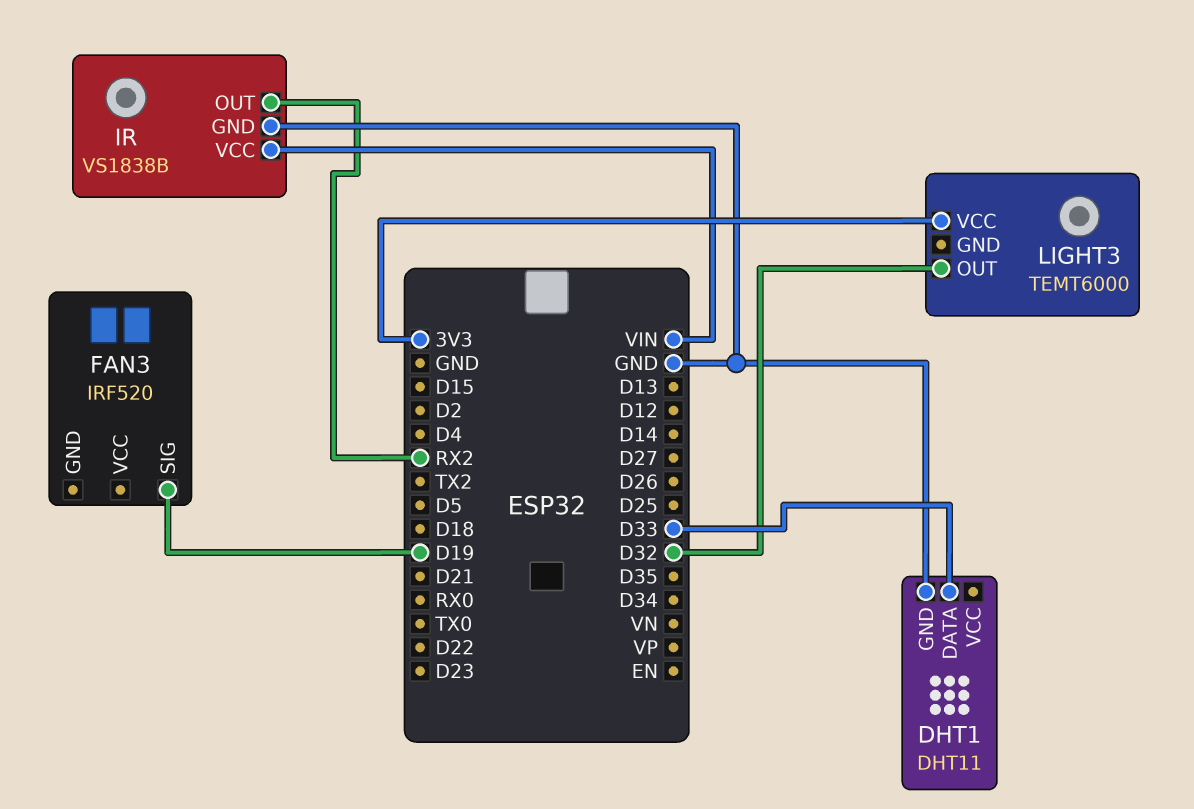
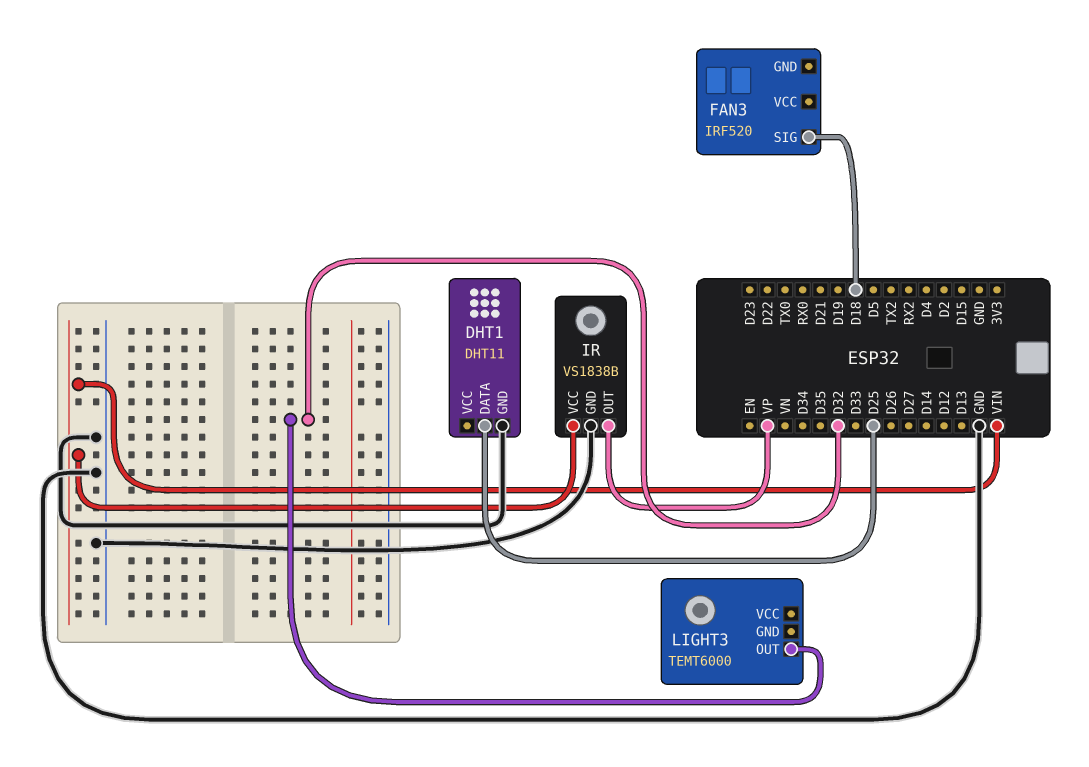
DHT1 pin DATA: D33 -> D25
FAN3 pin SIG: D19 -> D18
IR pin OUT: RX2 -> VP
LIGHT3 pin VCC: 3V3 -> none

